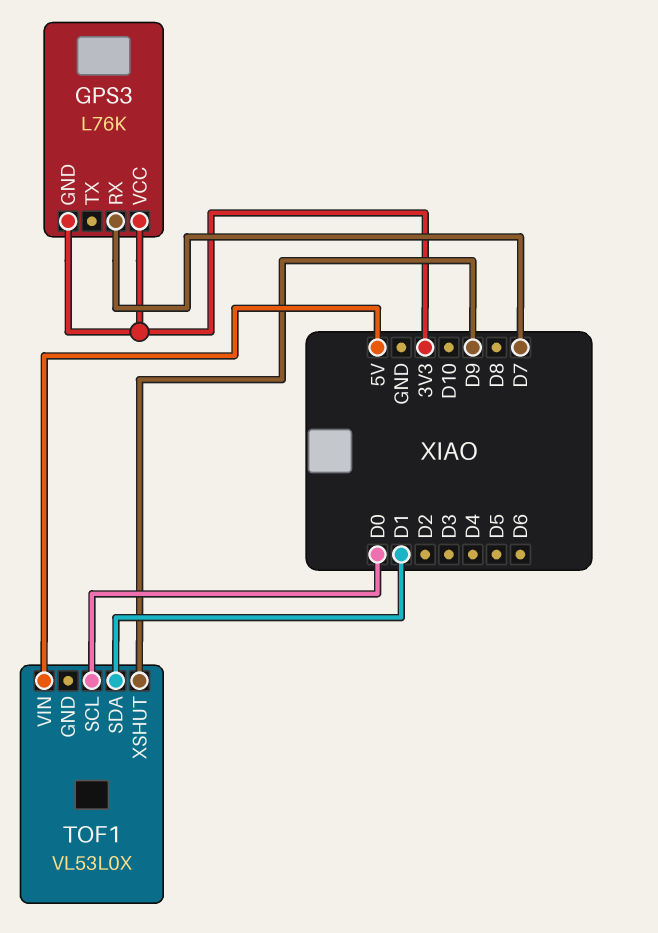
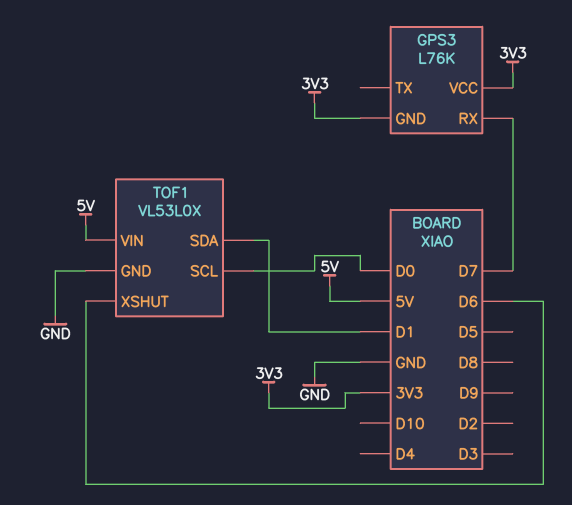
TOF1 pin GND: none -> GND
TOF1 pin XSHUT: D9 -> D6

